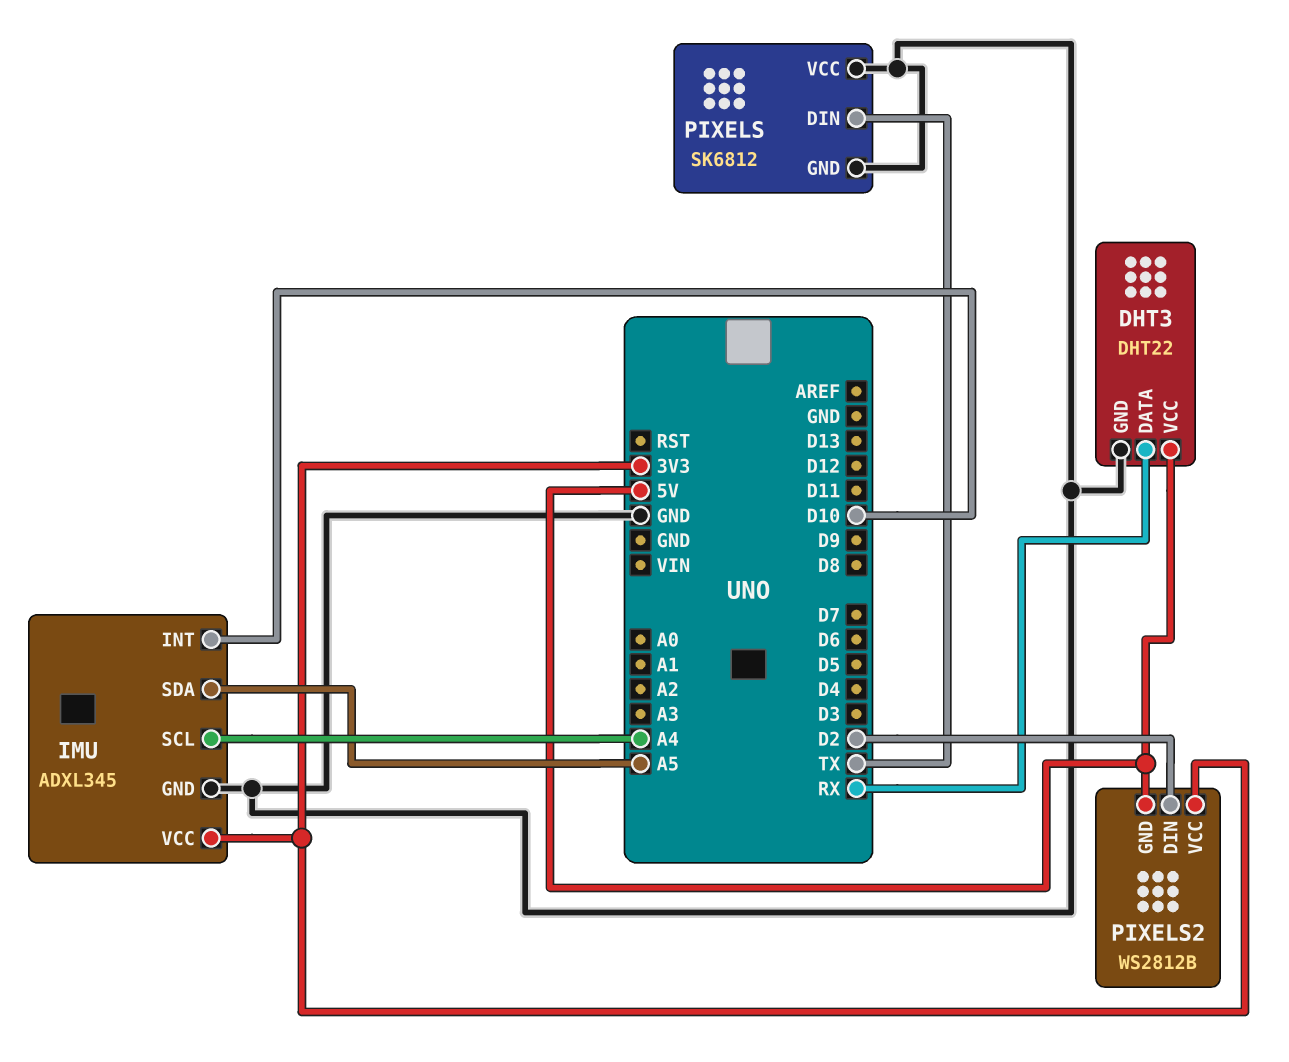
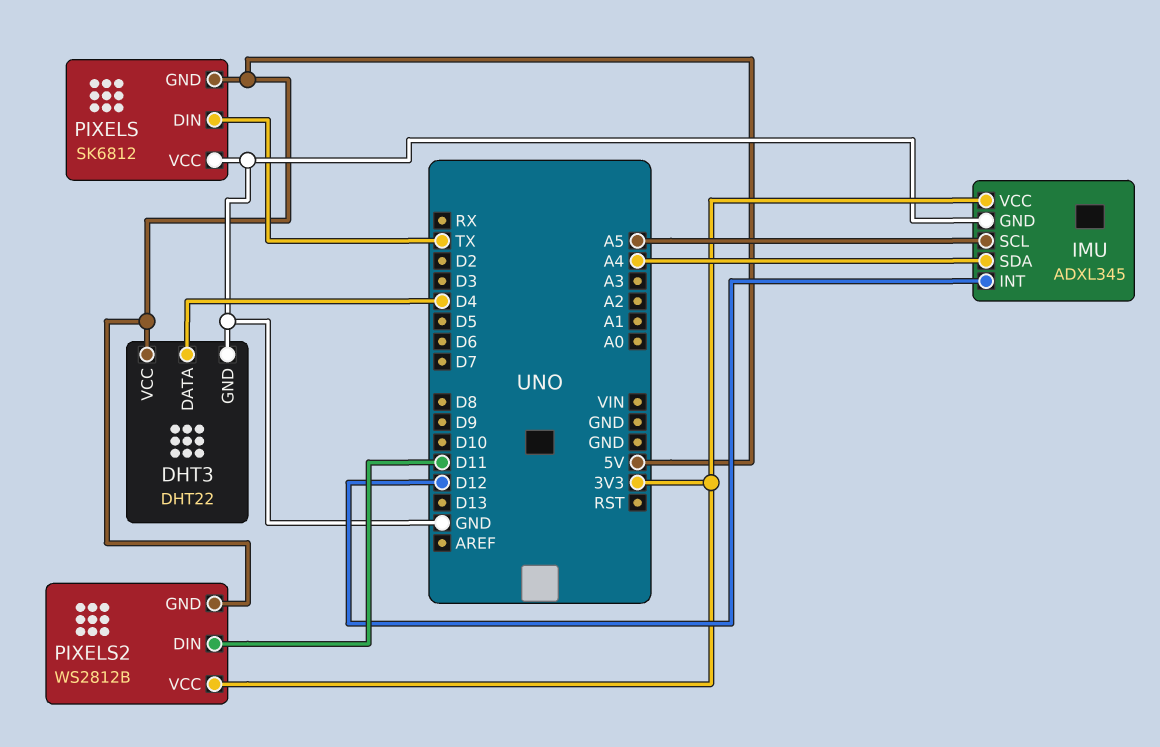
DHT3 pin DATA: RX -> D4
IMU pin INT: D10 -> D12
IMU pin SCL: A4 -> A5
IMU pin SDA: A5 -> A4
PIXELS pin GND: GND -> 5V
PIXELS2 pin DIN: D2 -> D11

